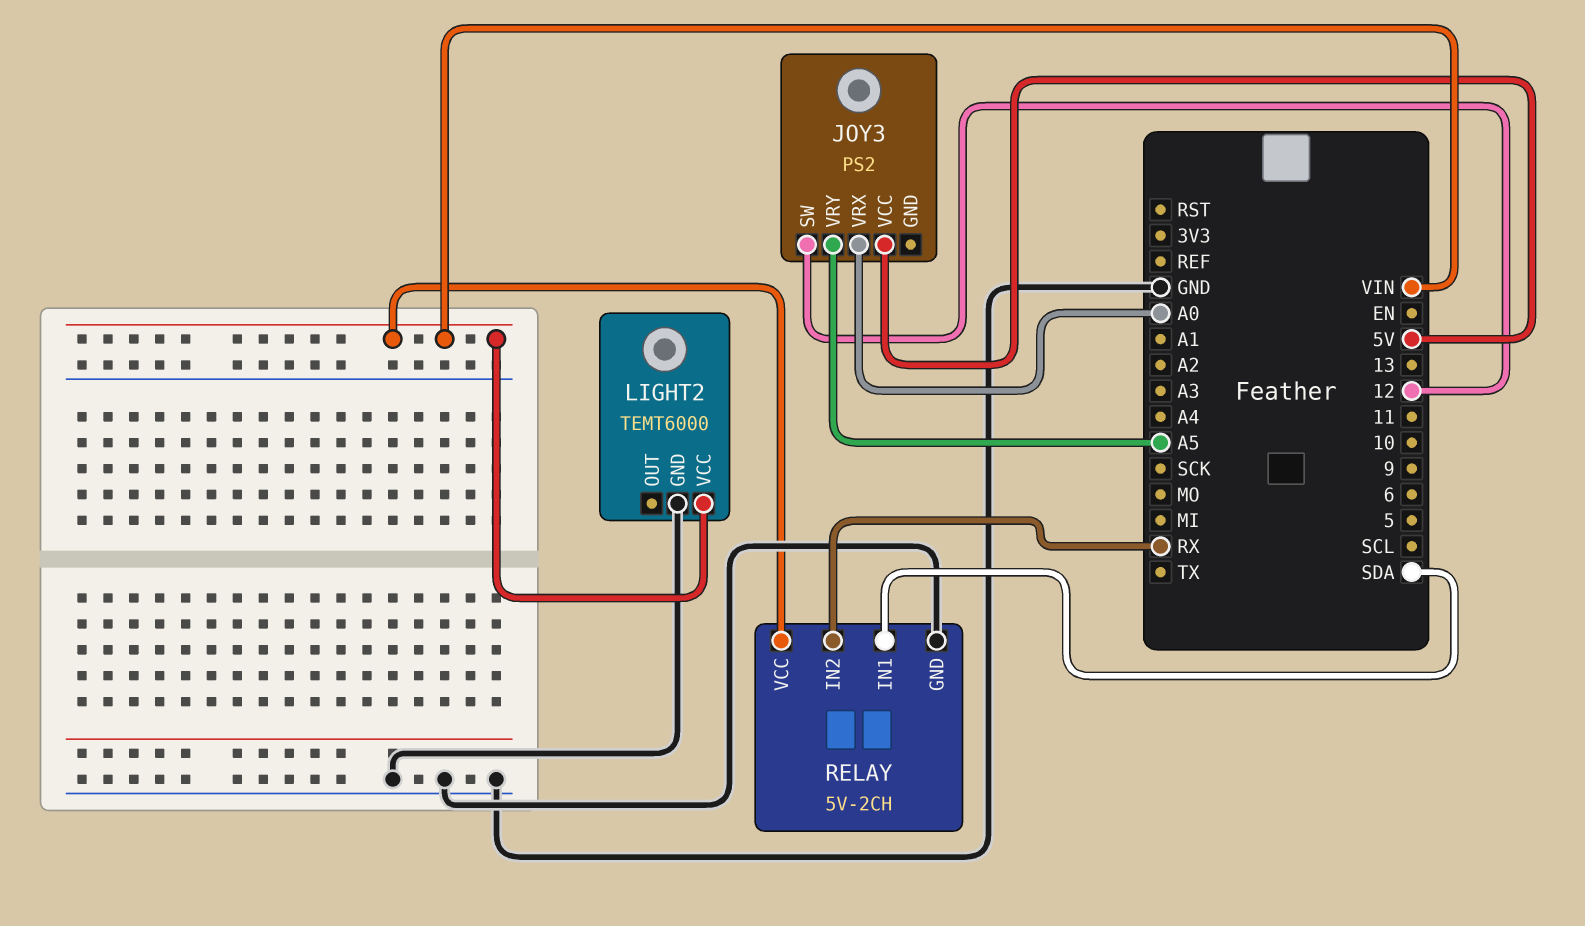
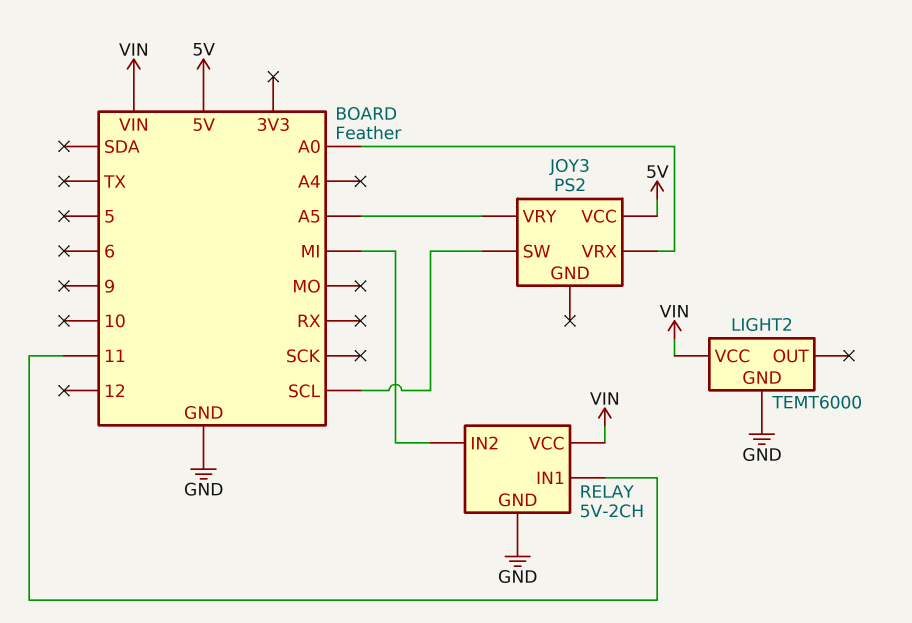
JOY3 pin SW: 12 -> SCL
RELAY pin IN1: SDA -> 11
RELAY pin IN2: RX -> MI

